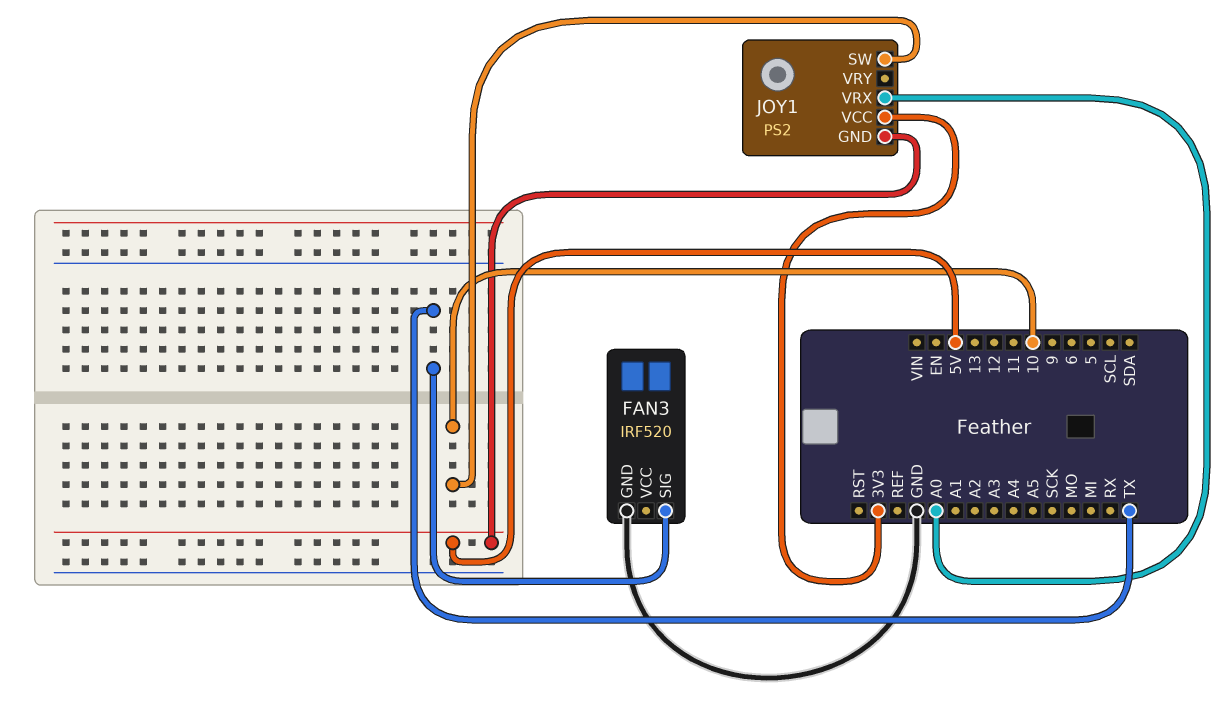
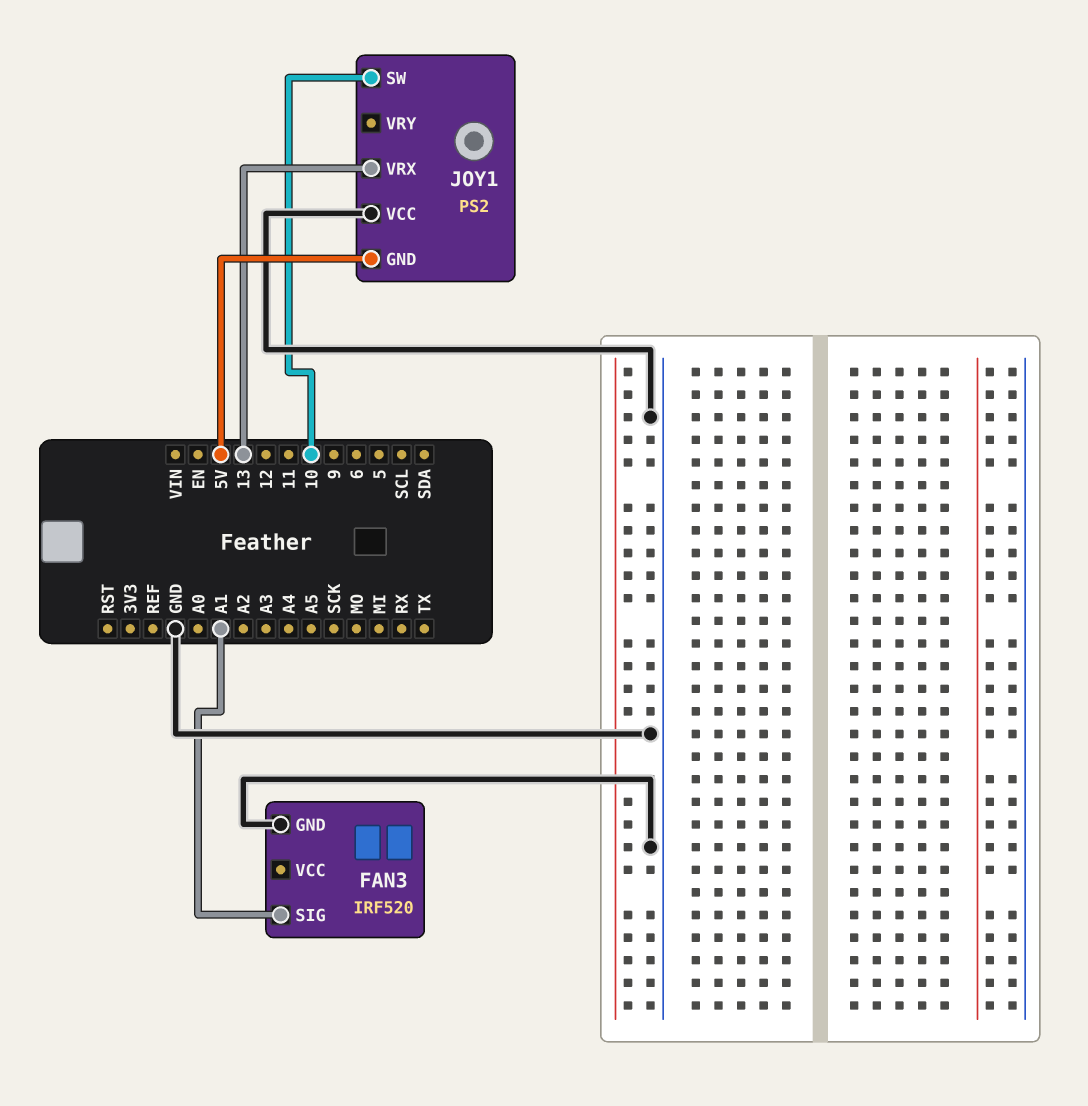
FAN3 pin SIG: TX -> A1
JOY1 pin VCC: 3V3 -> GND
JOY1 pin VRX: A0 -> 13

